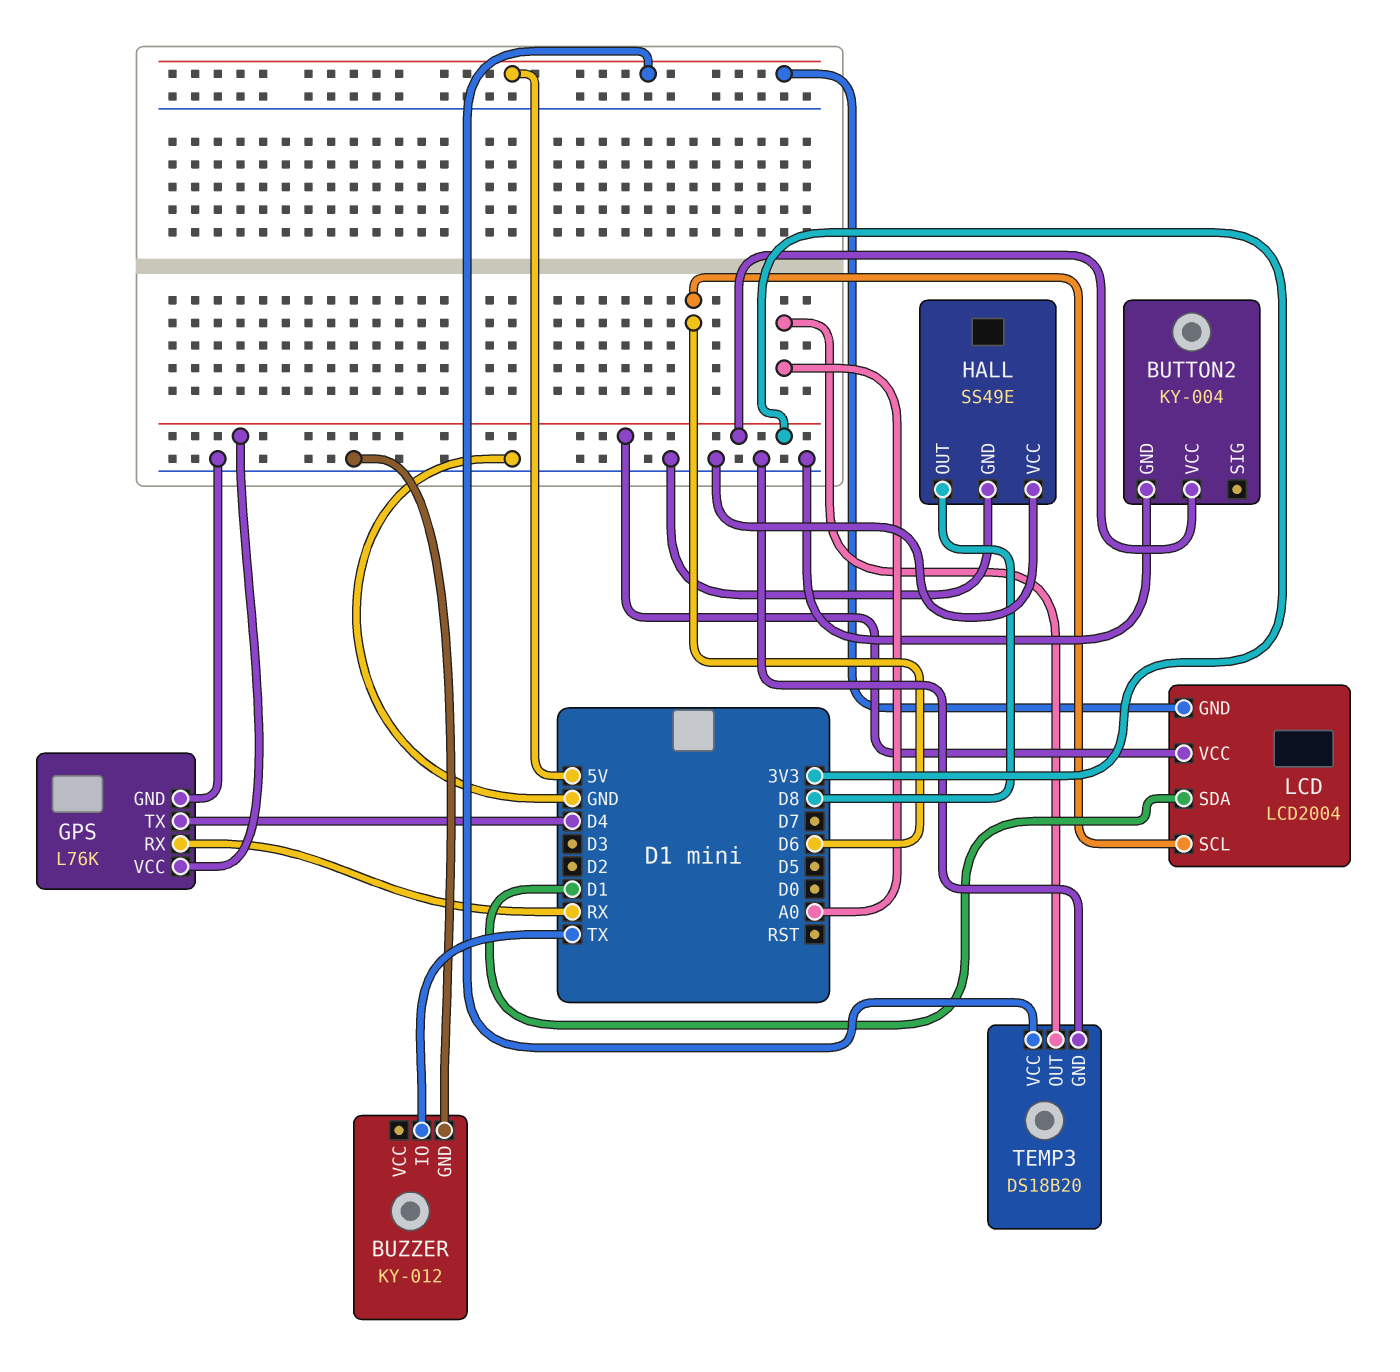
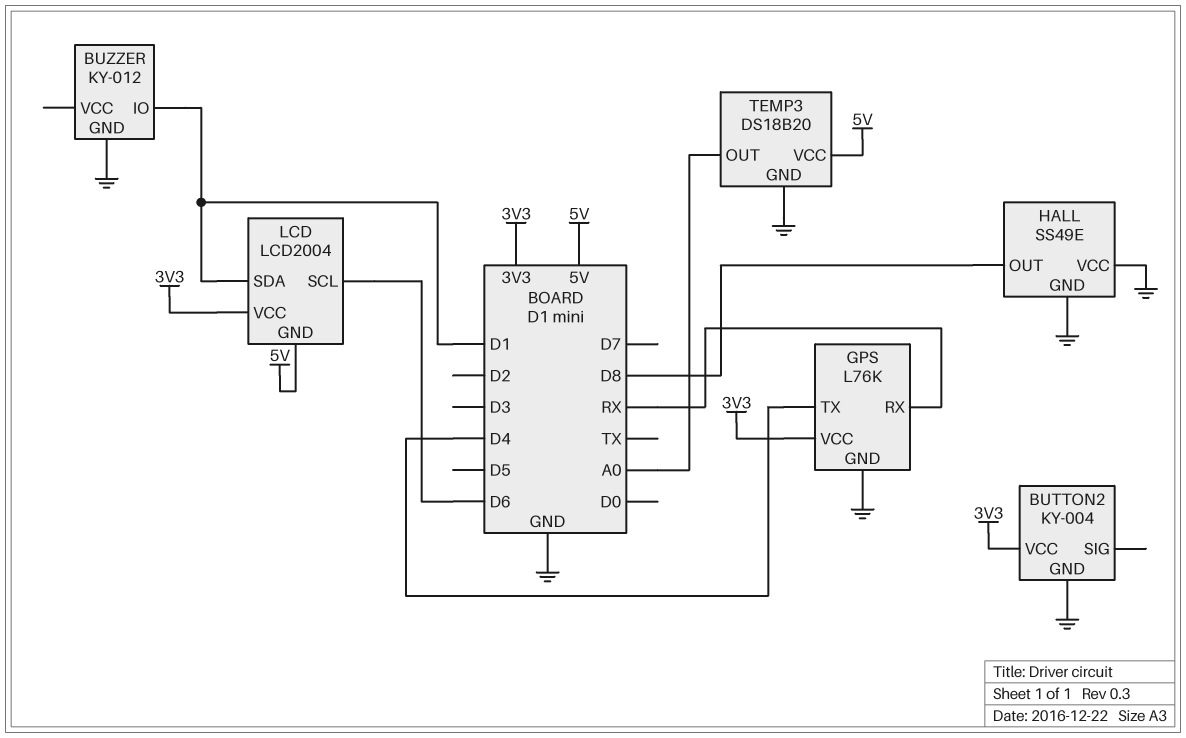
BUZZER pin IO: TX -> D1

